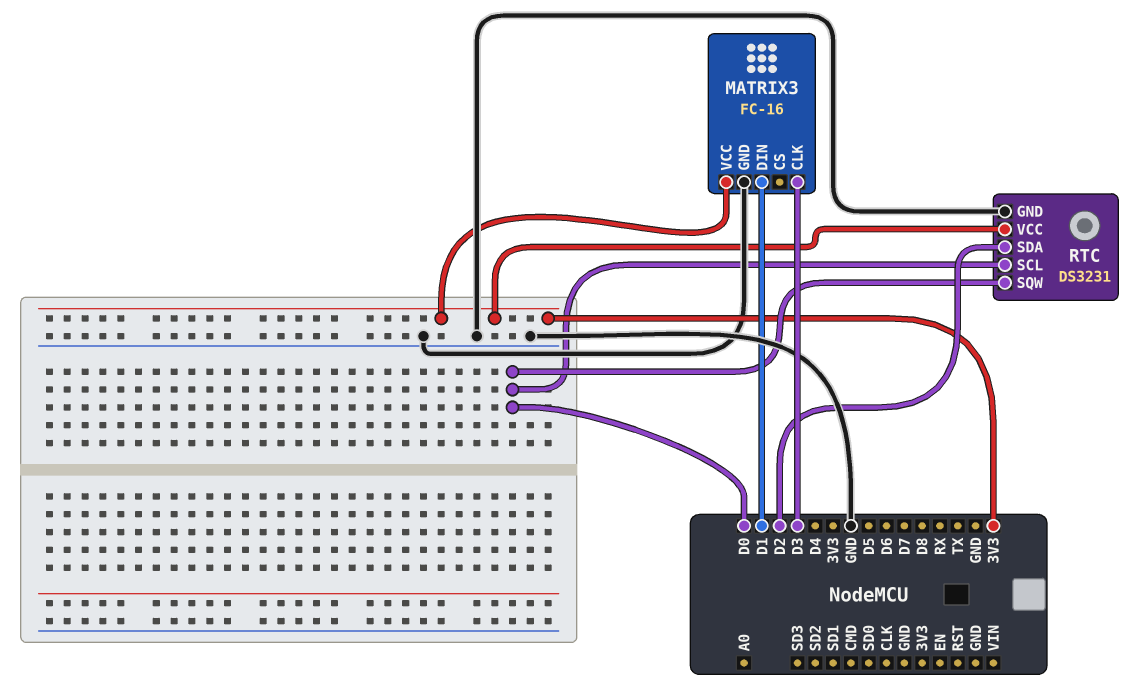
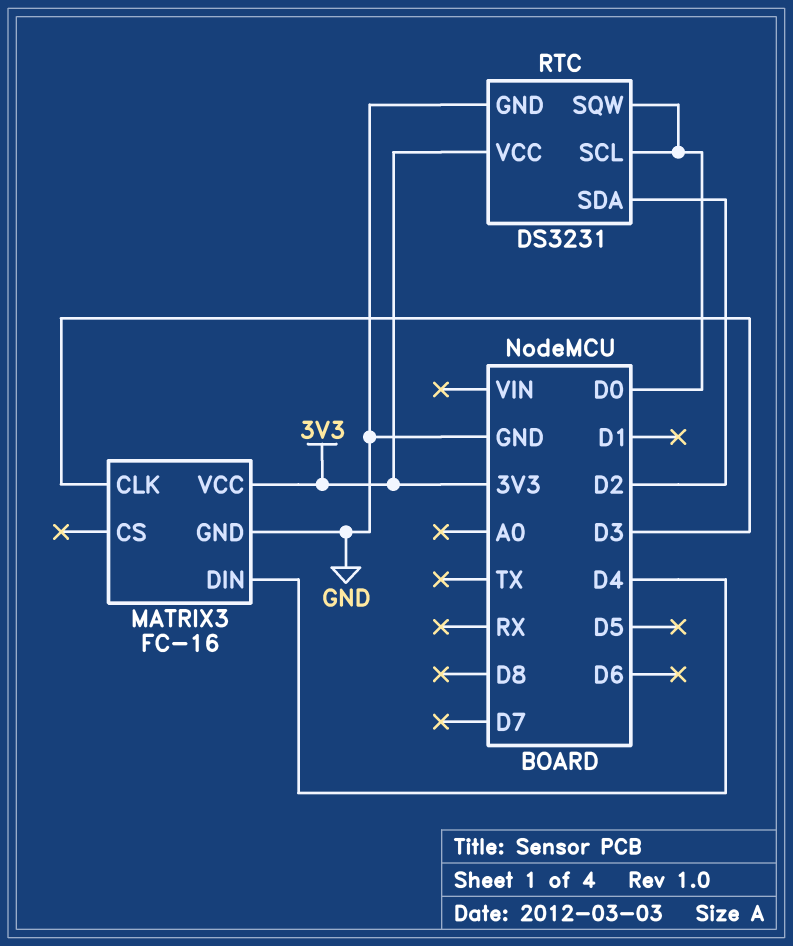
MATRIX3 pin DIN: D1 -> D4

